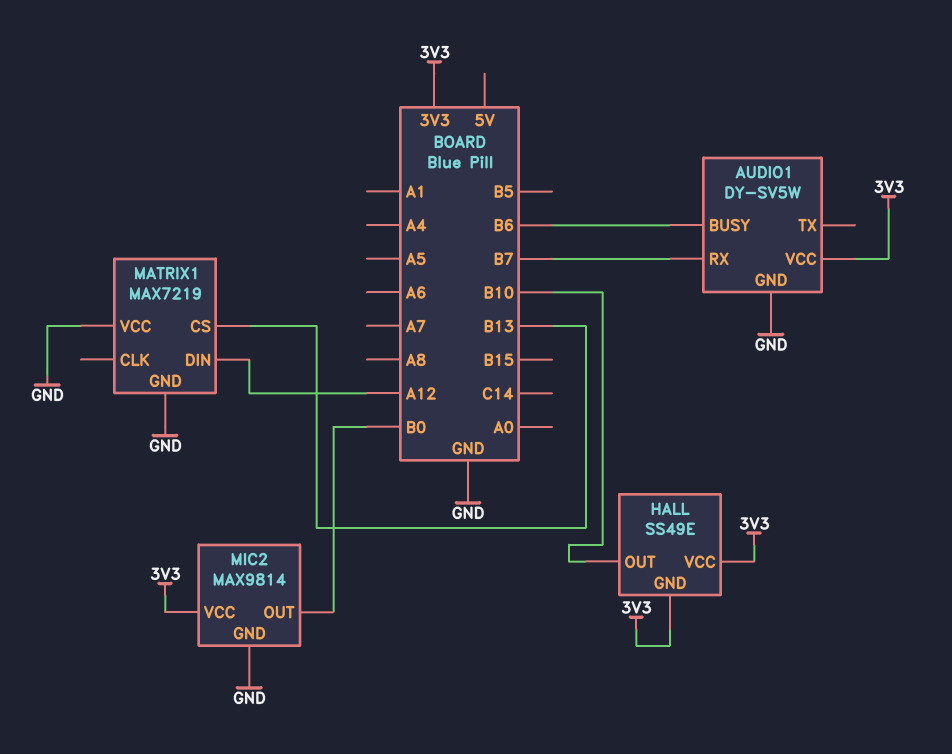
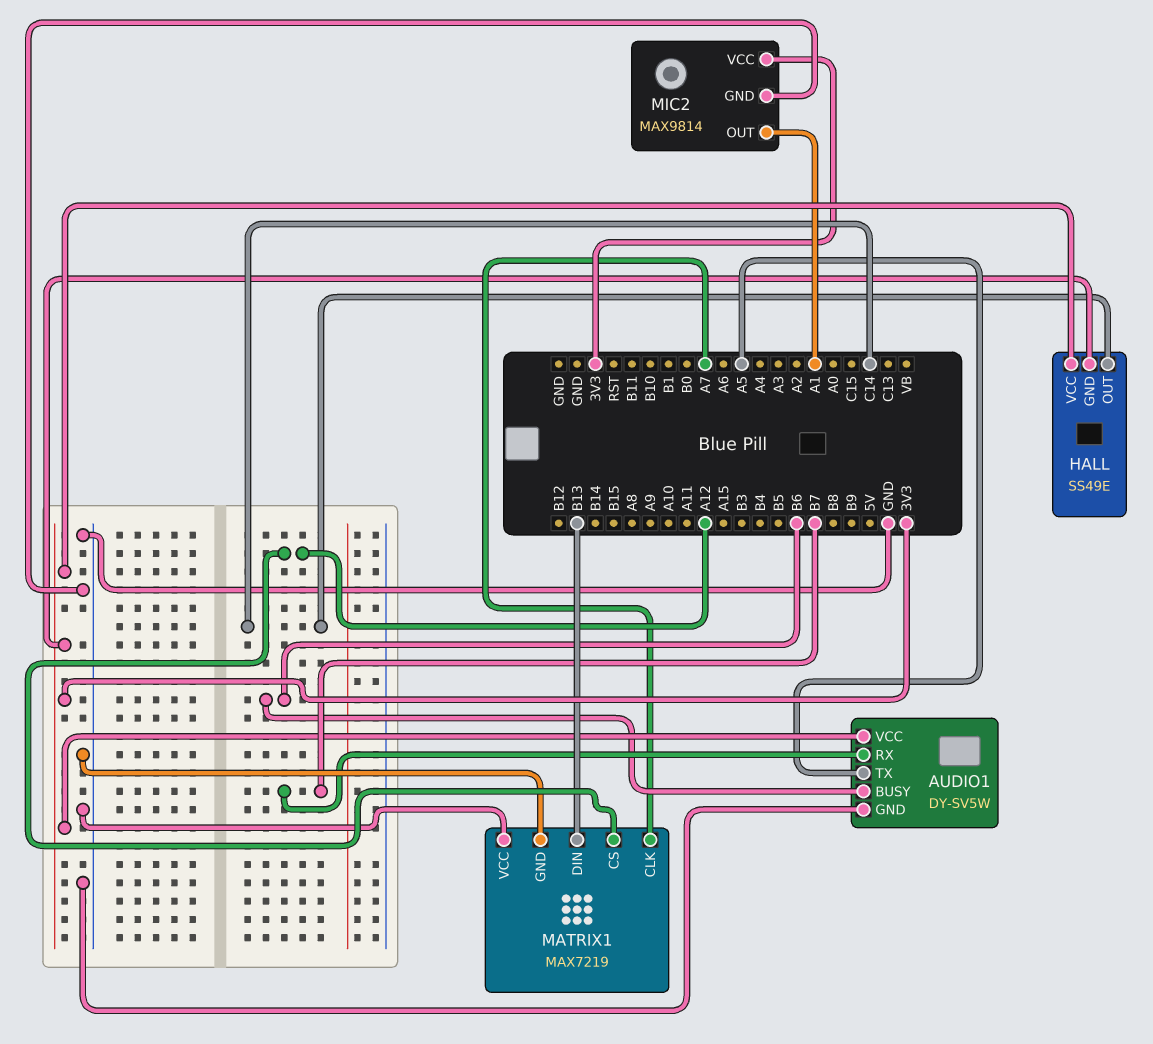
AUDIO1 pin TX: none -> A5
HALL pin OUT: B10 -> C14
MATRIX1 pin CLK: none -> A7
MATRIX1 pin CS: B13 -> A12
MATRIX1 pin DIN: A12 -> B13
MIC2 pin OUT: B0 -> A1

